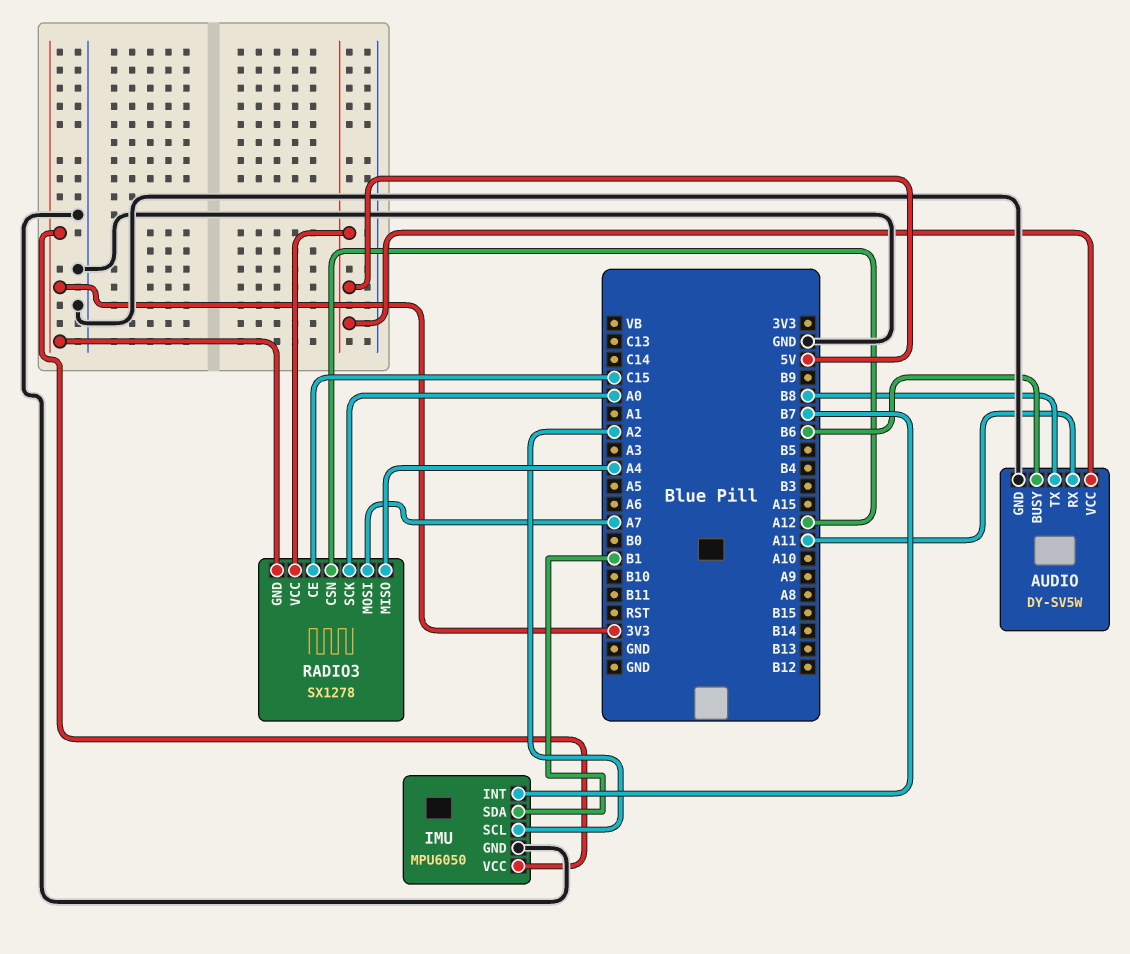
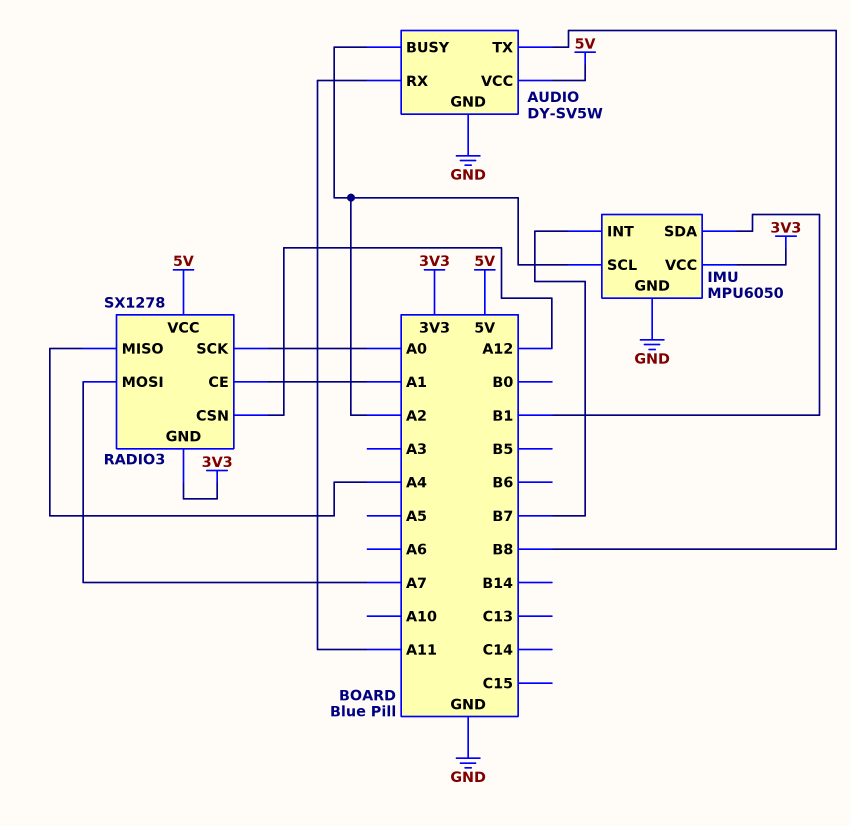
AUDIO pin BUSY: B6 -> A2
RADIO3 pin CE: C15 -> A1

